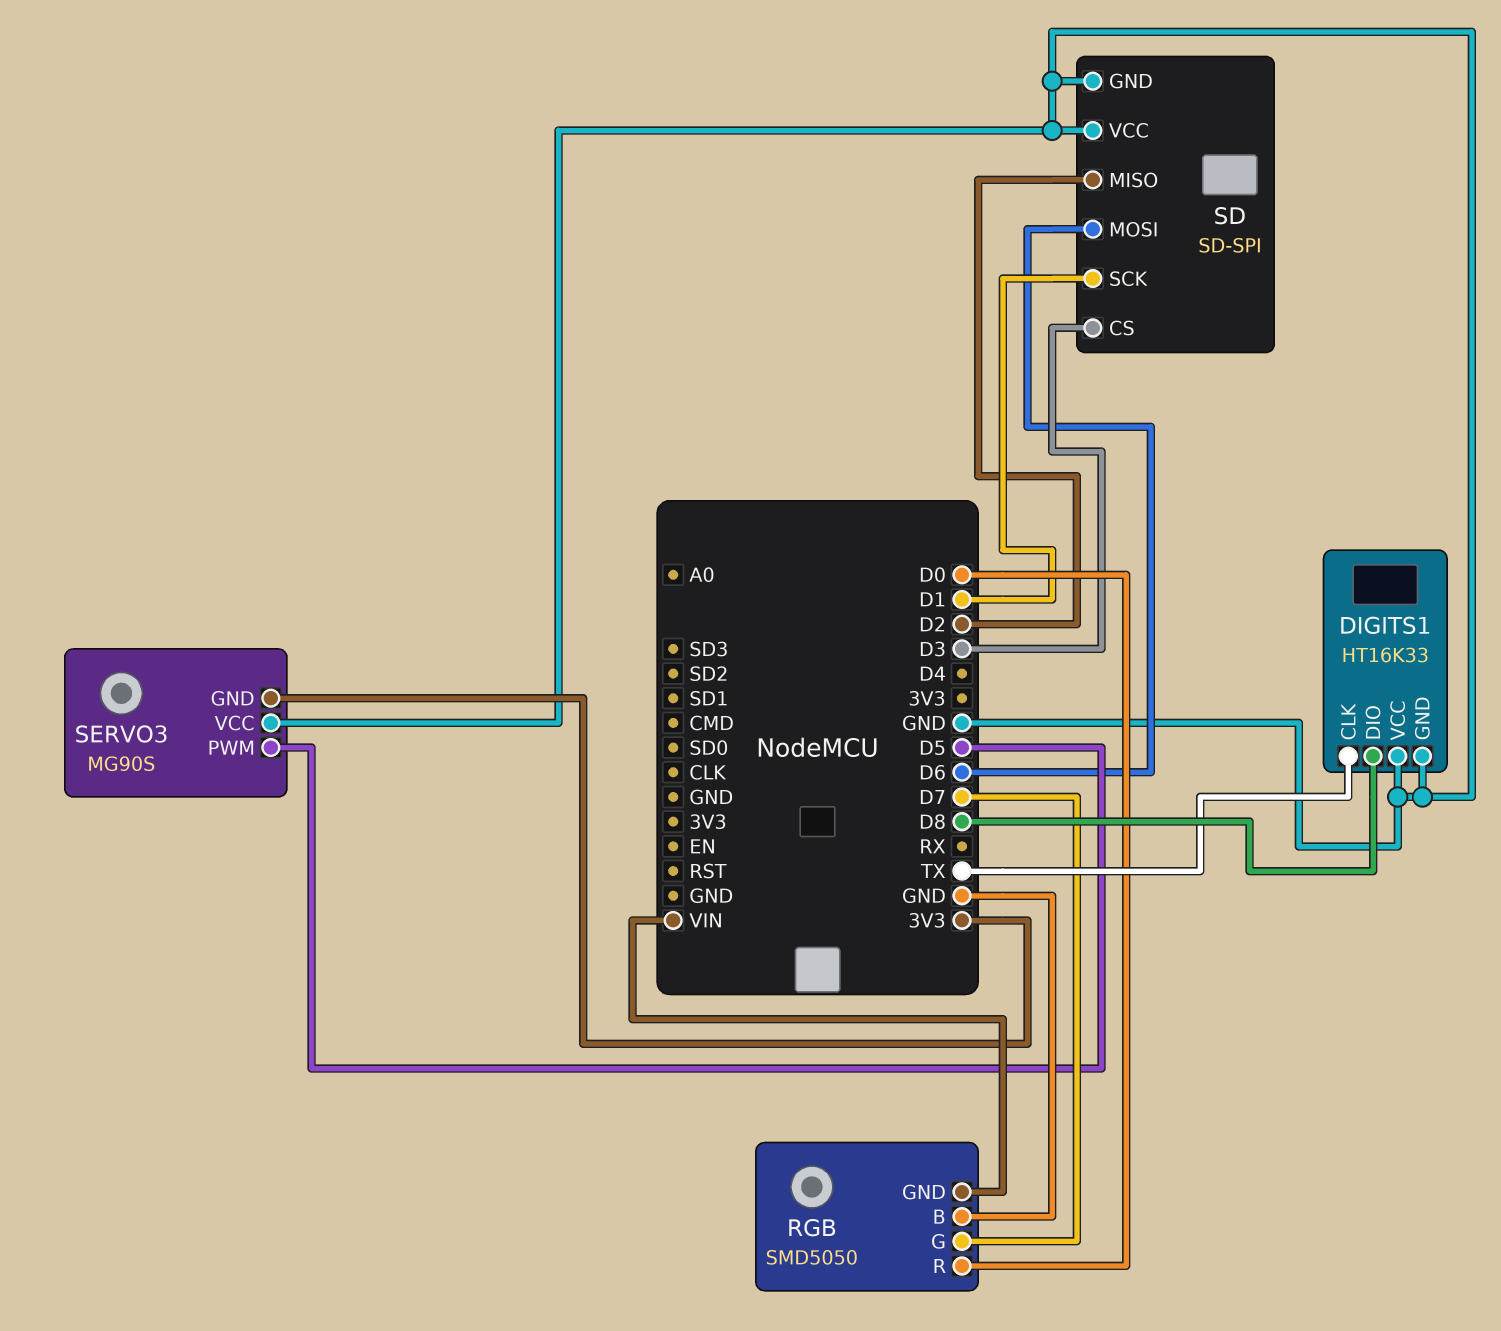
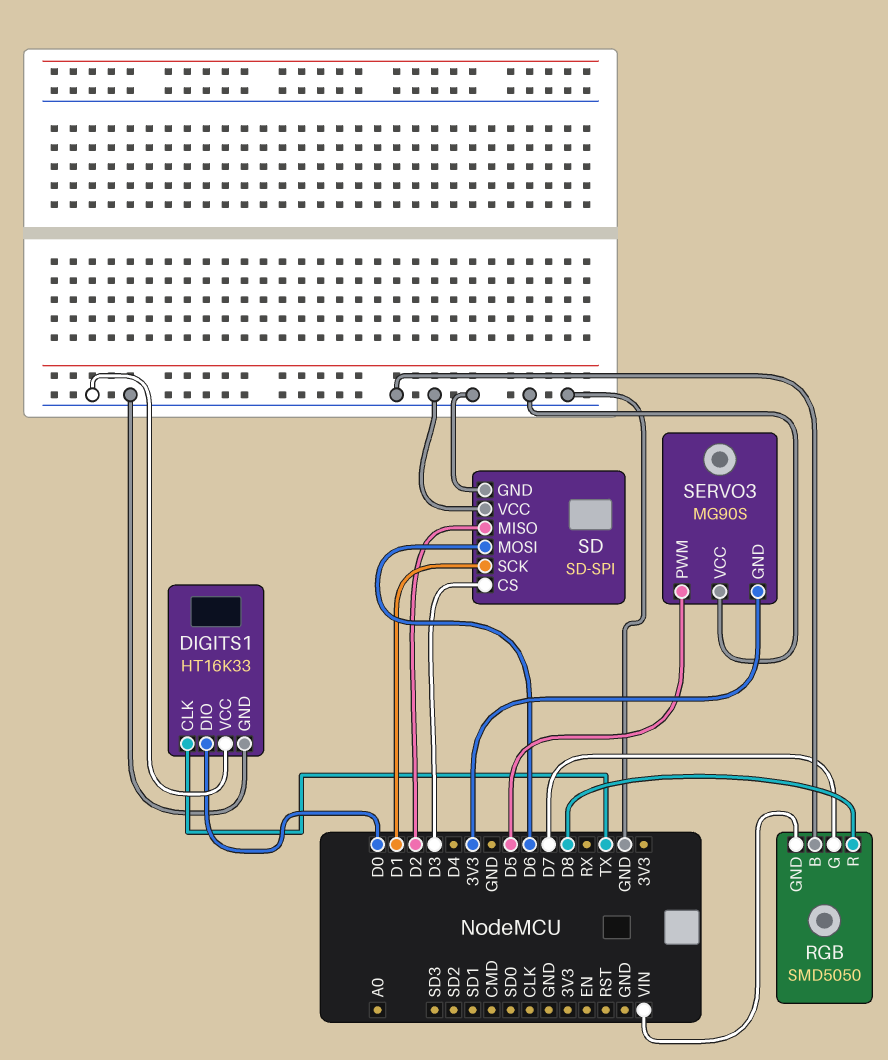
DIGITS1 pin DIO: D8 -> D0
RGB pin R: D0 -> D8

